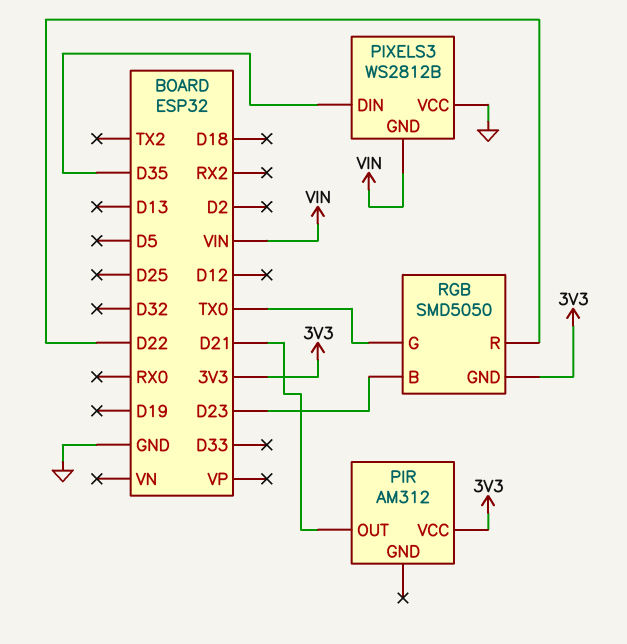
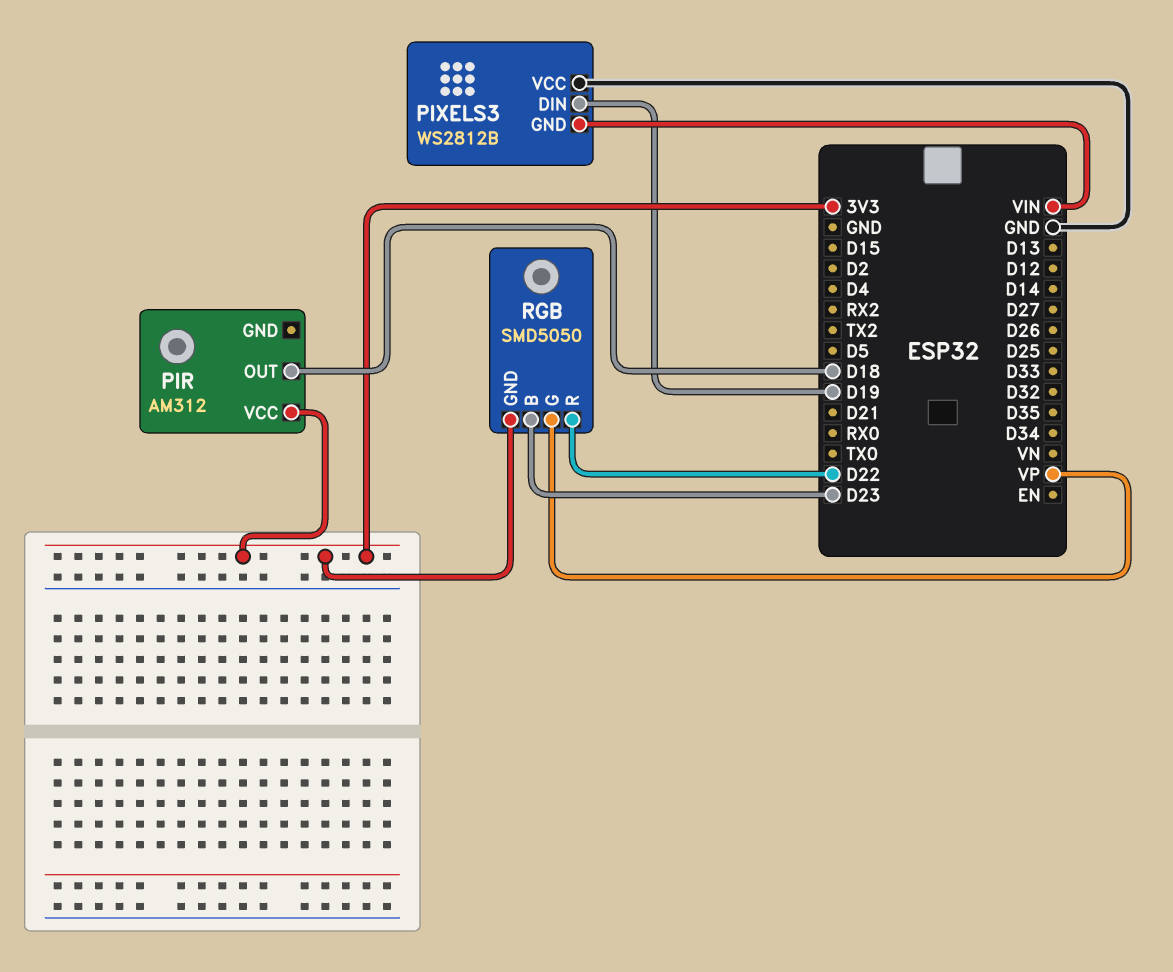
PIR pin OUT: D21 -> D18
PIXELS3 pin DIN: D35 -> D19
RGB pin G: TX0 -> VP

